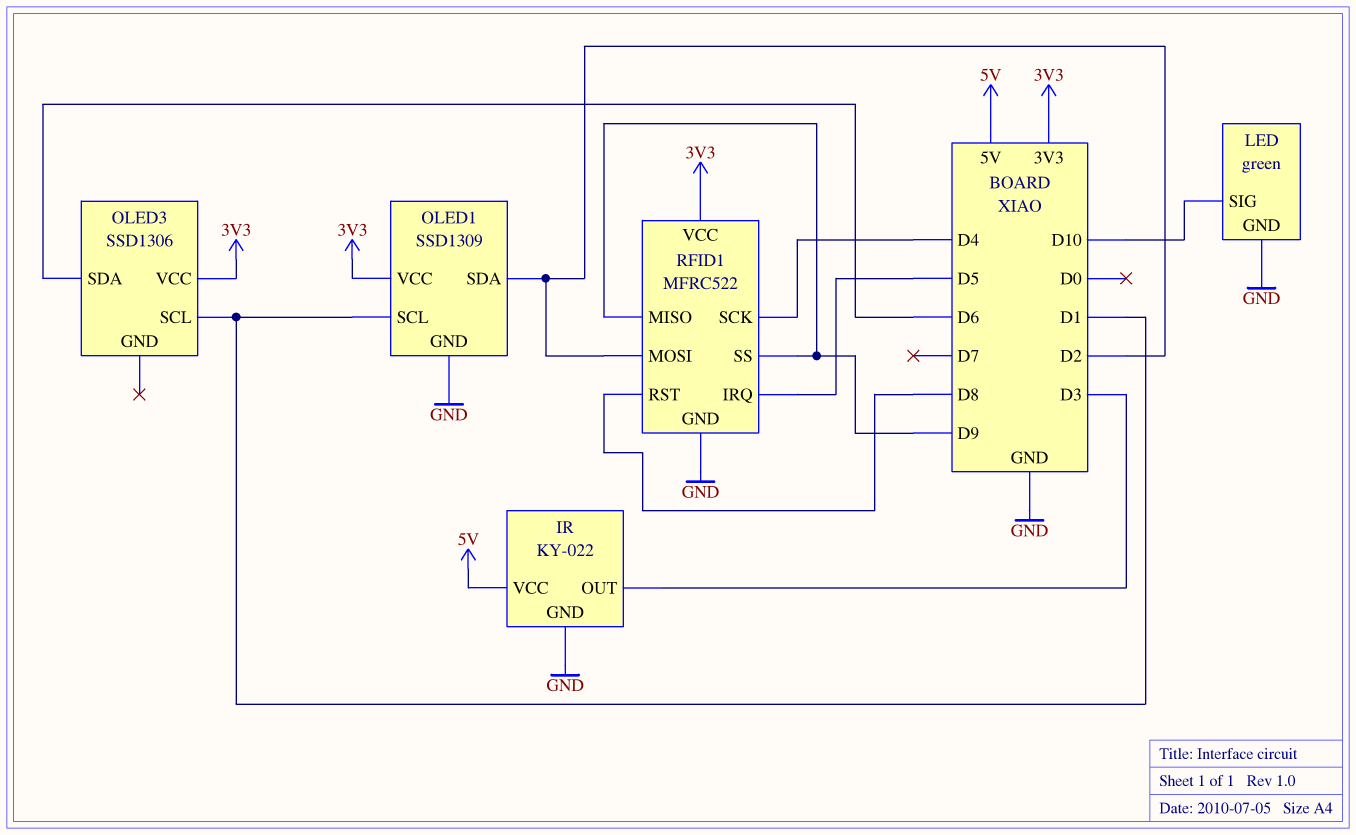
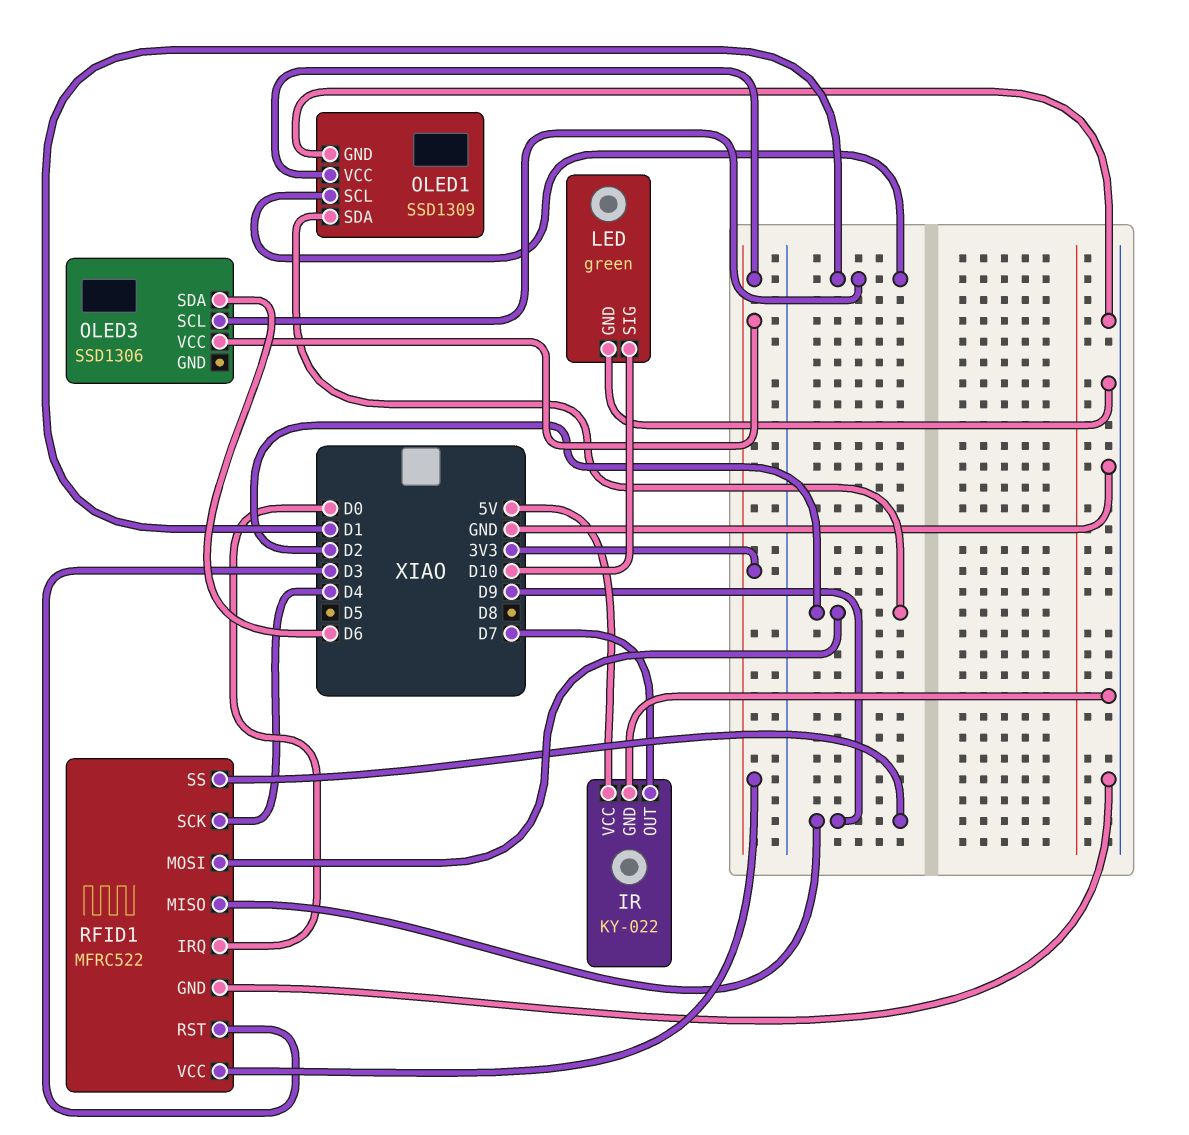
IR pin OUT: D3 -> D7
RFID1 pin IRQ: D5 -> D0
RFID1 pin RST: D8 -> D3

